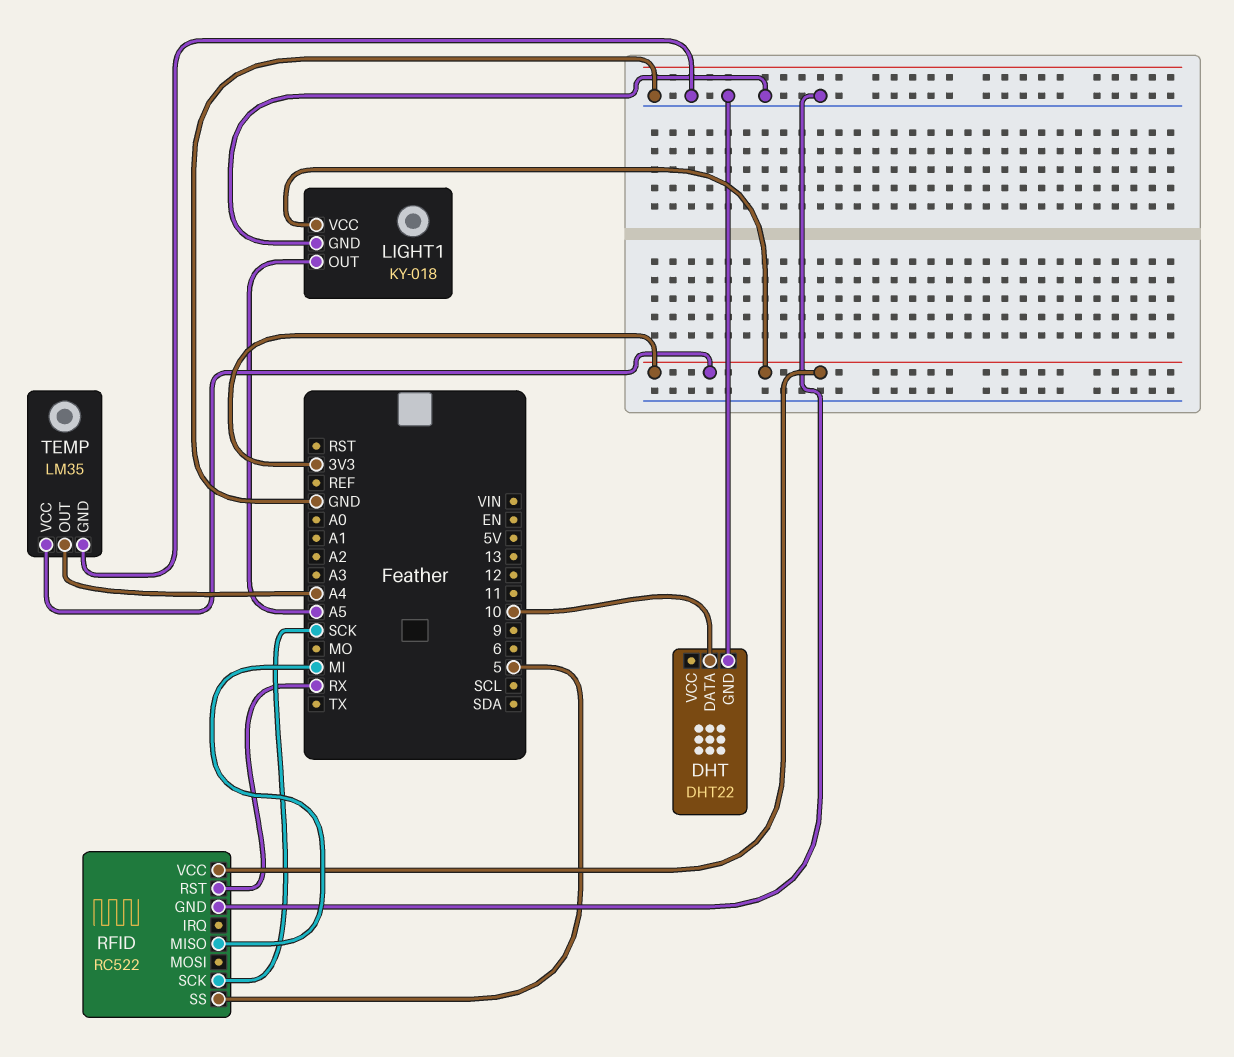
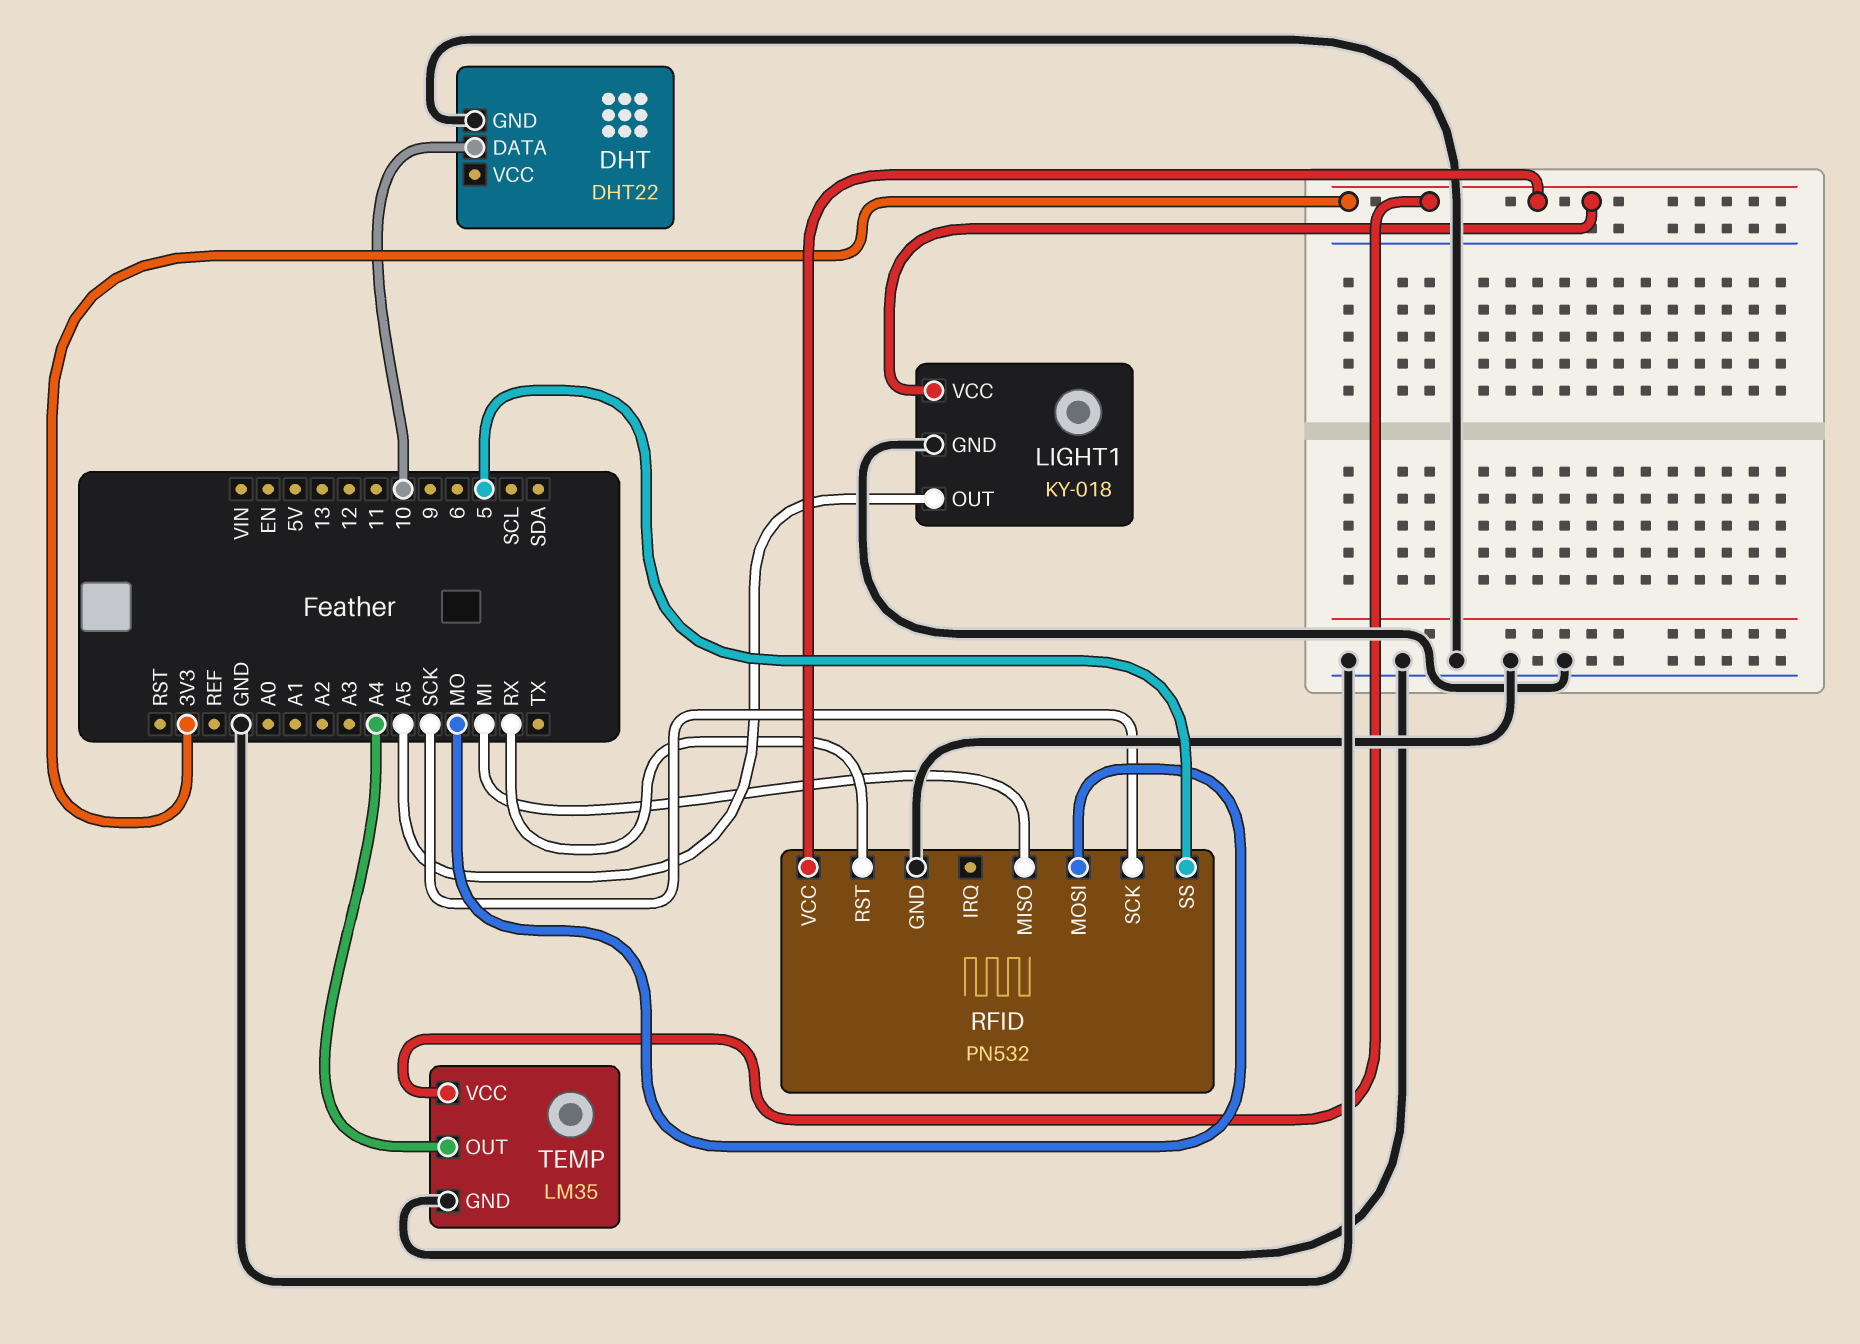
RFID: RC522 -> PN532
RFID pin MOSI: none -> MO

